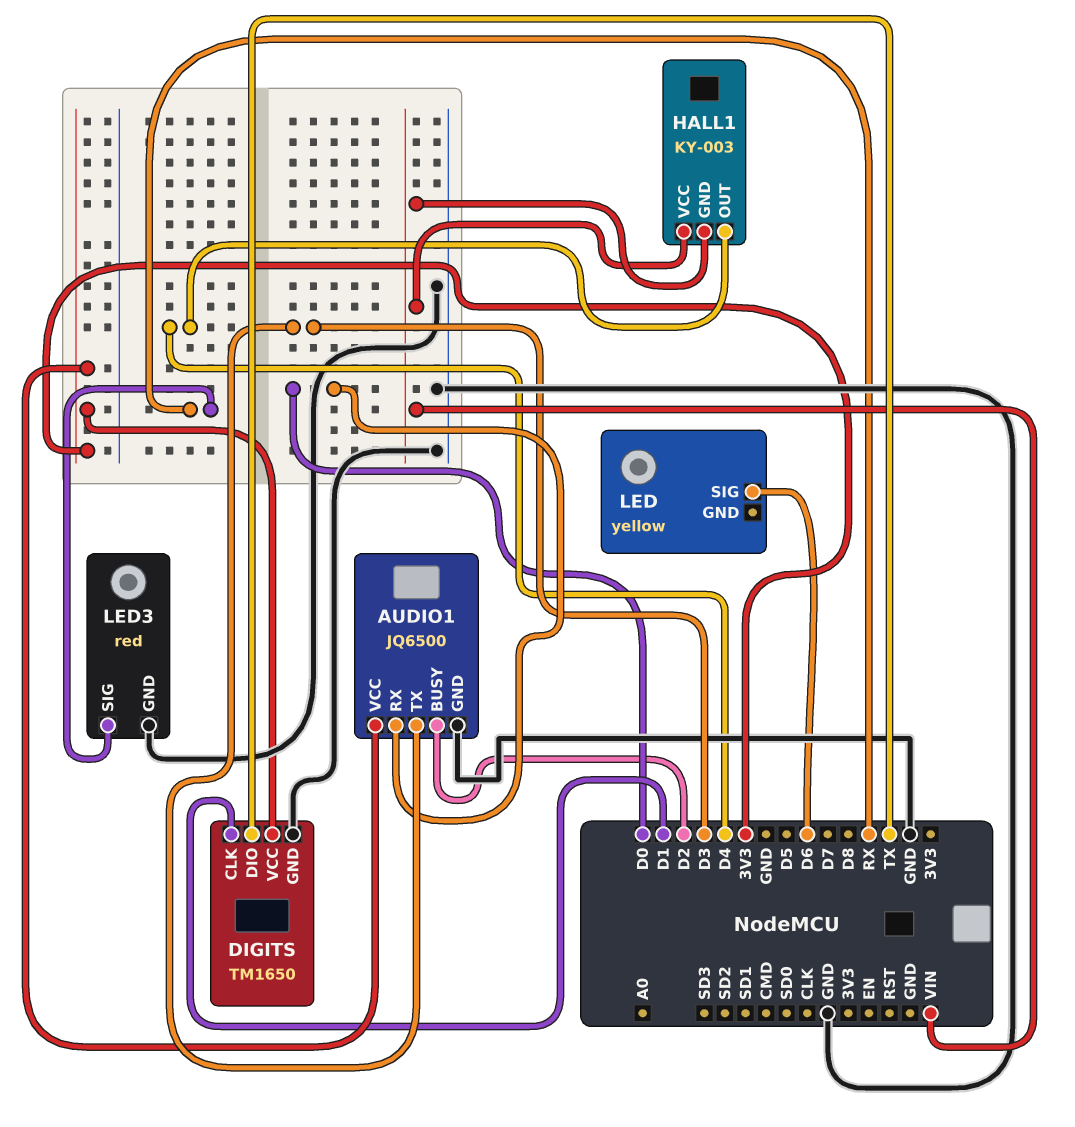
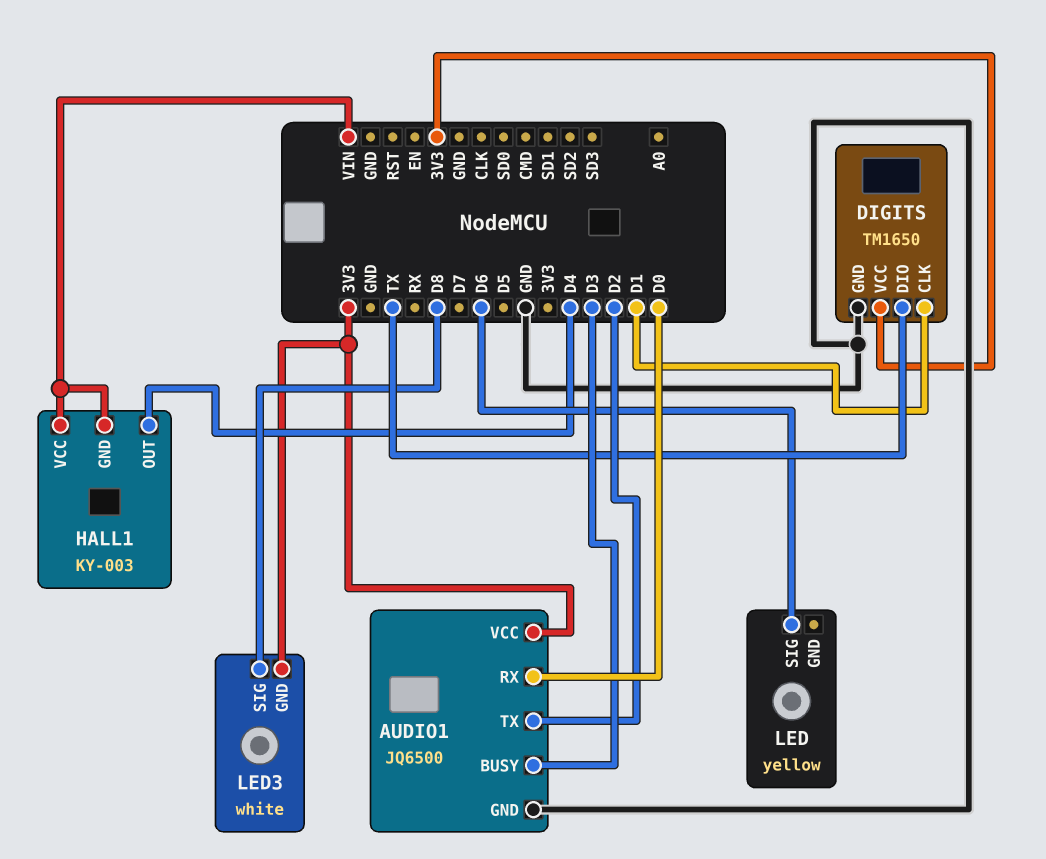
AUDIO1 pin BUSY: D2 -> D3
AUDIO1 pin TX: D3 -> D2
LED3: red -> white
LED3 pin GND: GND -> 3V3
LED3 pin SIG: RX -> D8

